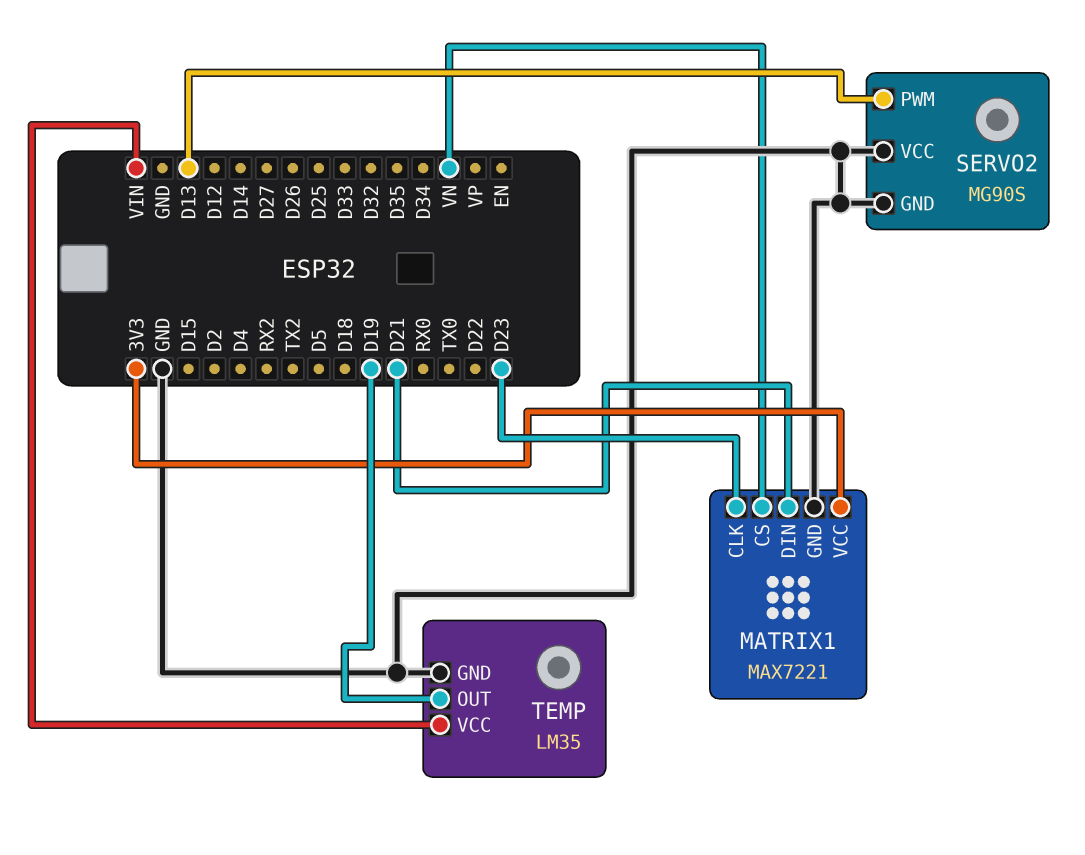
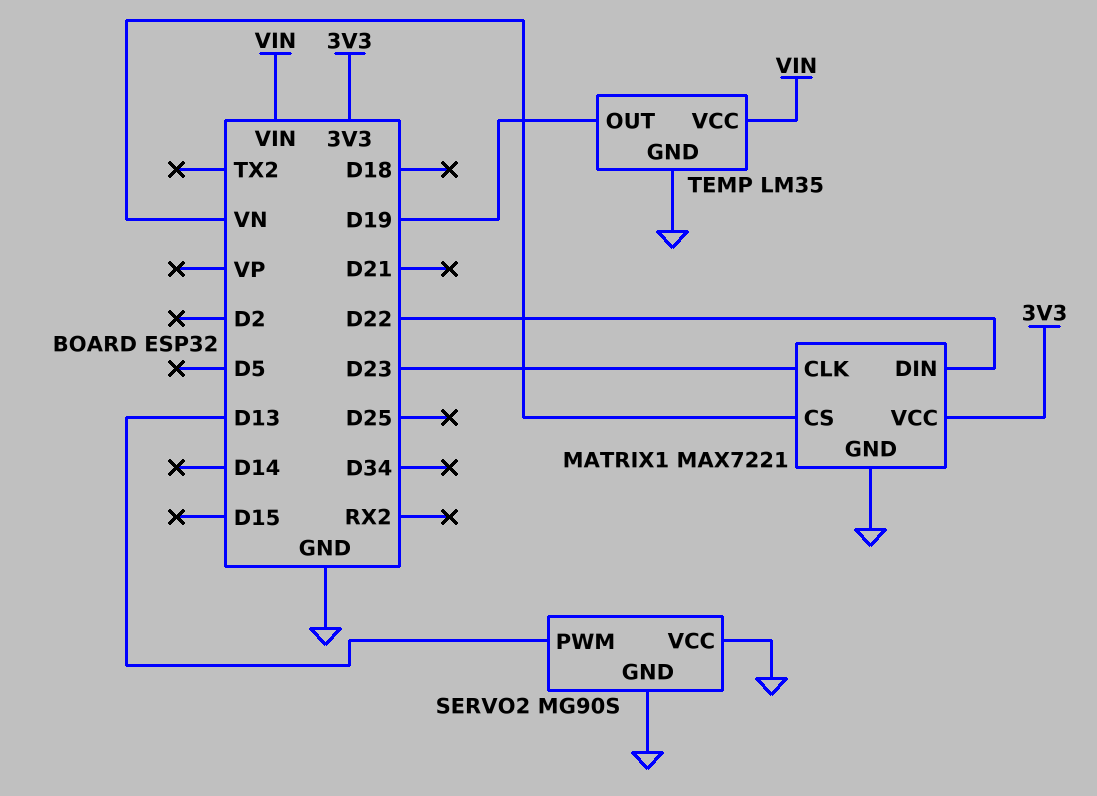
MATRIX1 pin DIN: D21 -> D22

